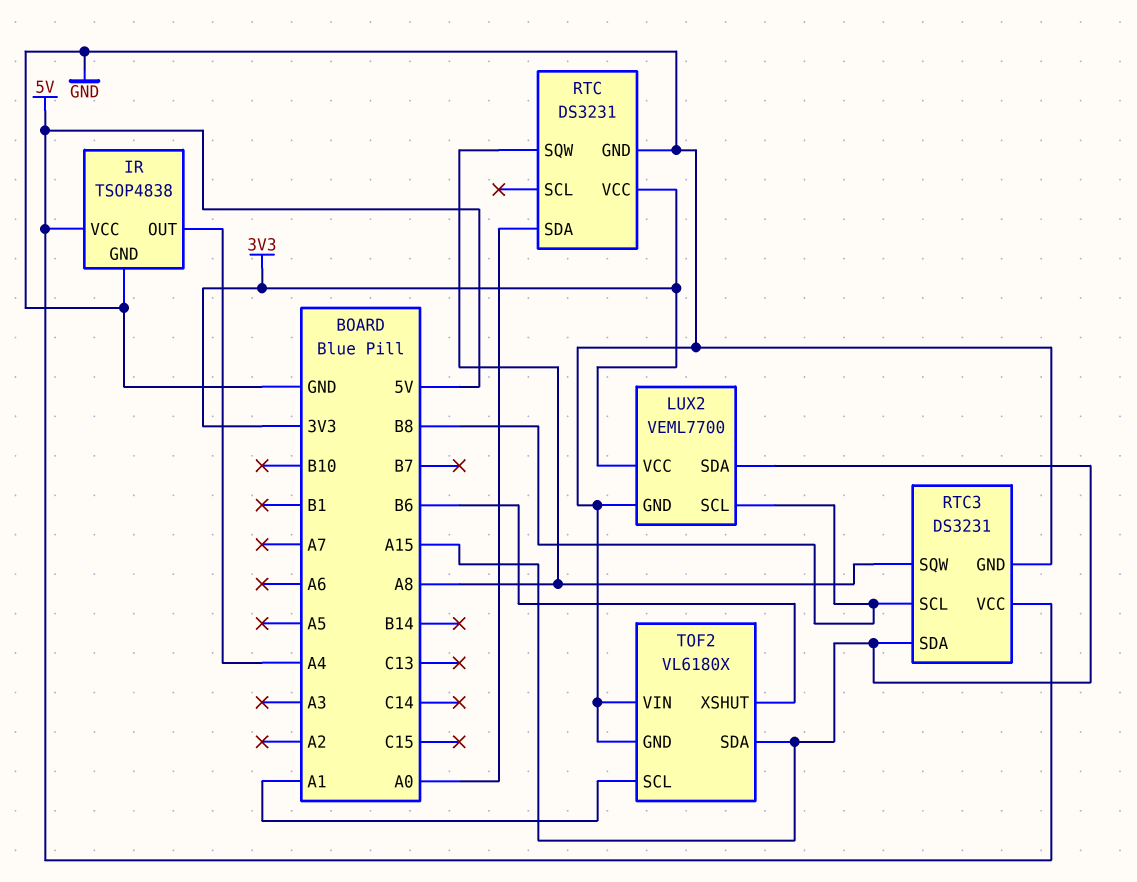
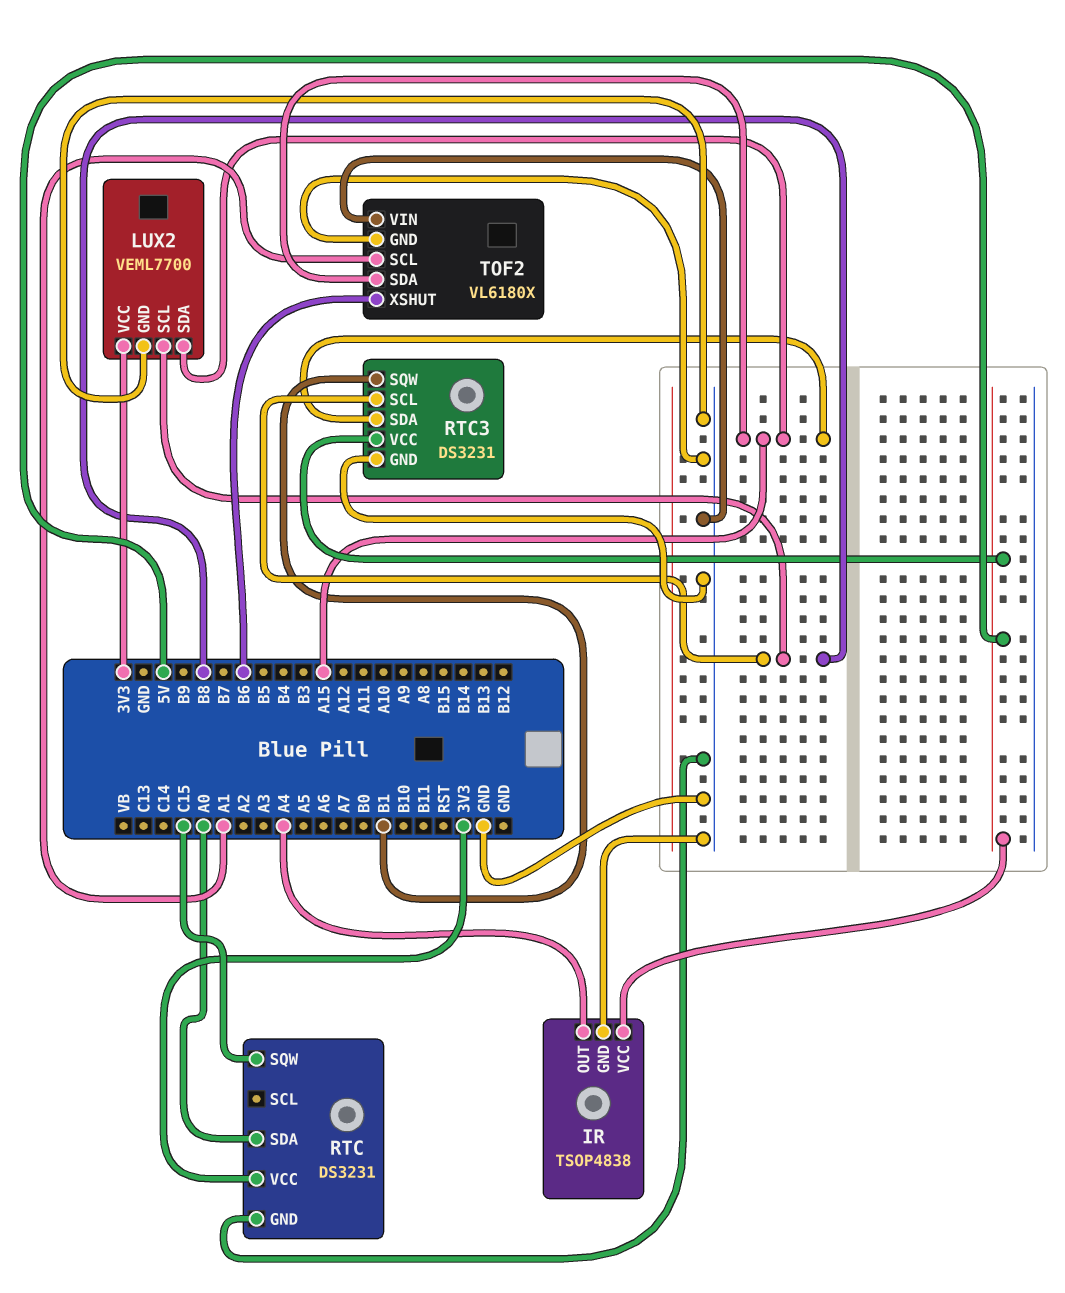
RTC pin SQW: A8 -> C15
RTC3 pin SQW: A8 -> B1

